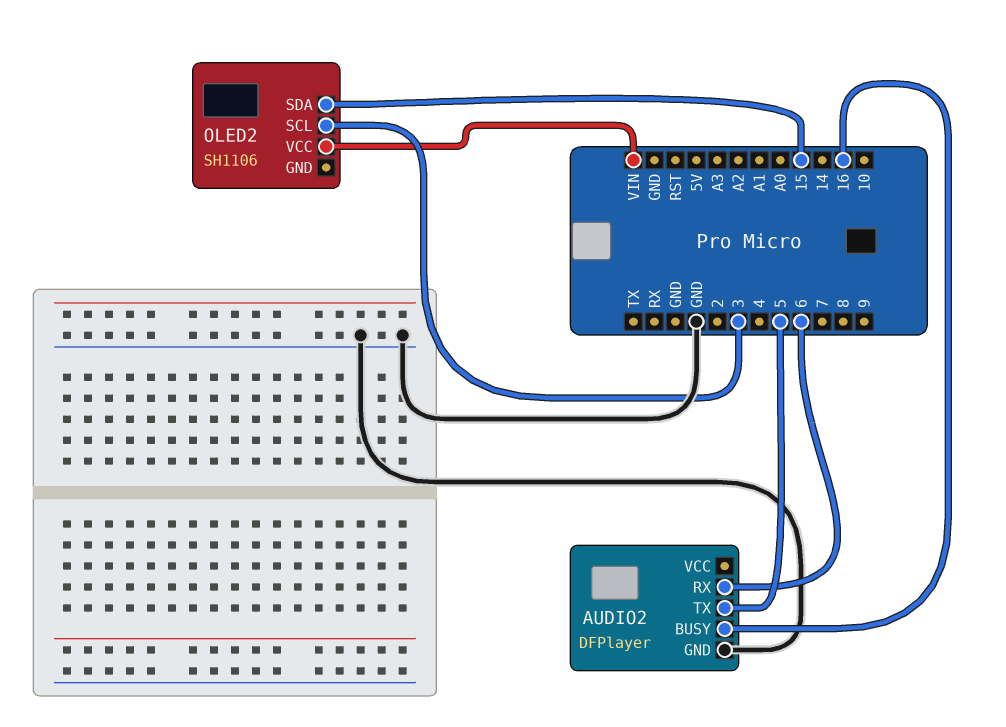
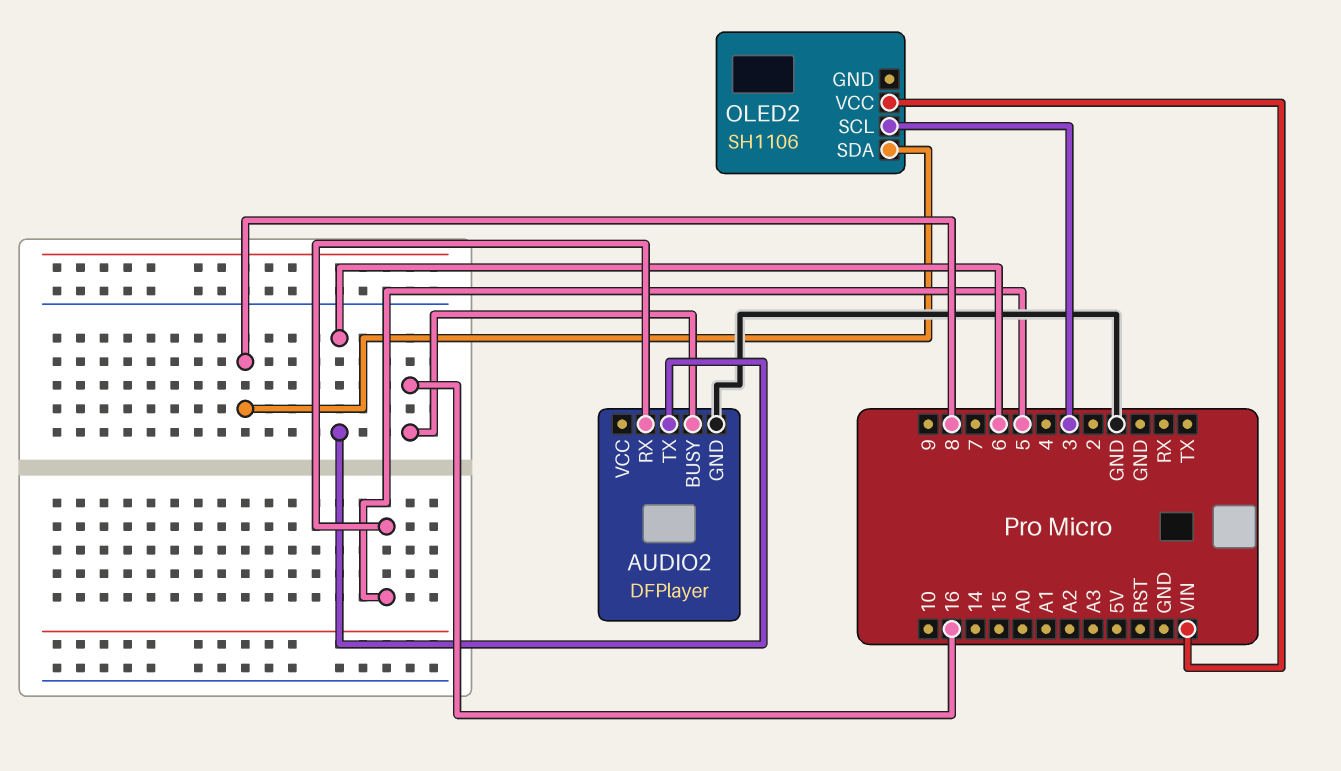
AUDIO2 pin RX: 6 -> 5
AUDIO2 pin TX: 5 -> 6
OLED2 pin SDA: 15 -> 8

